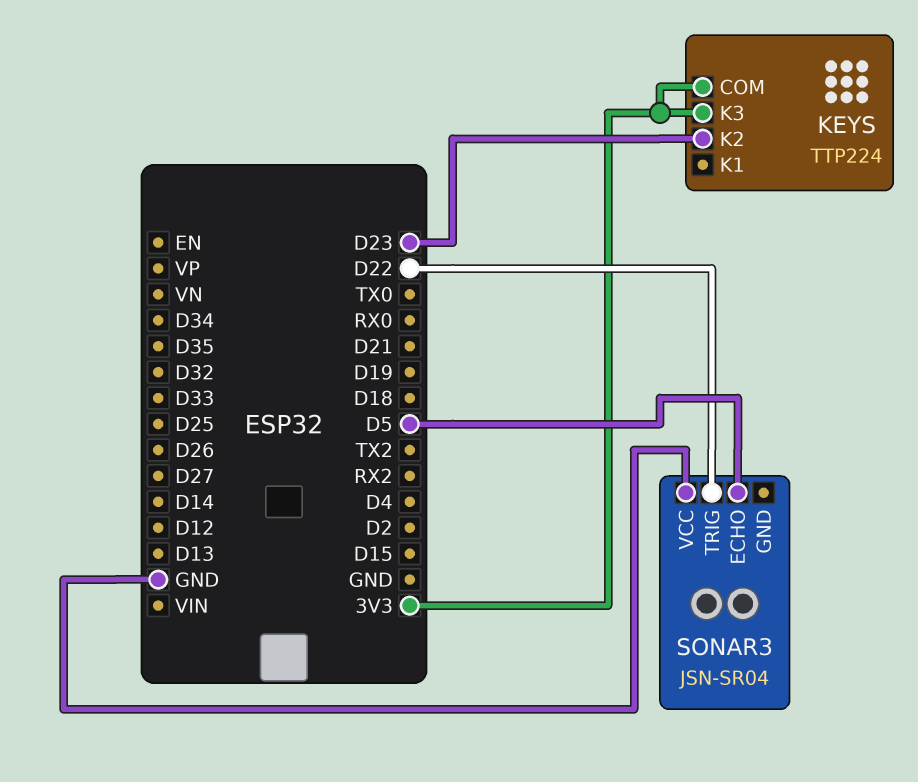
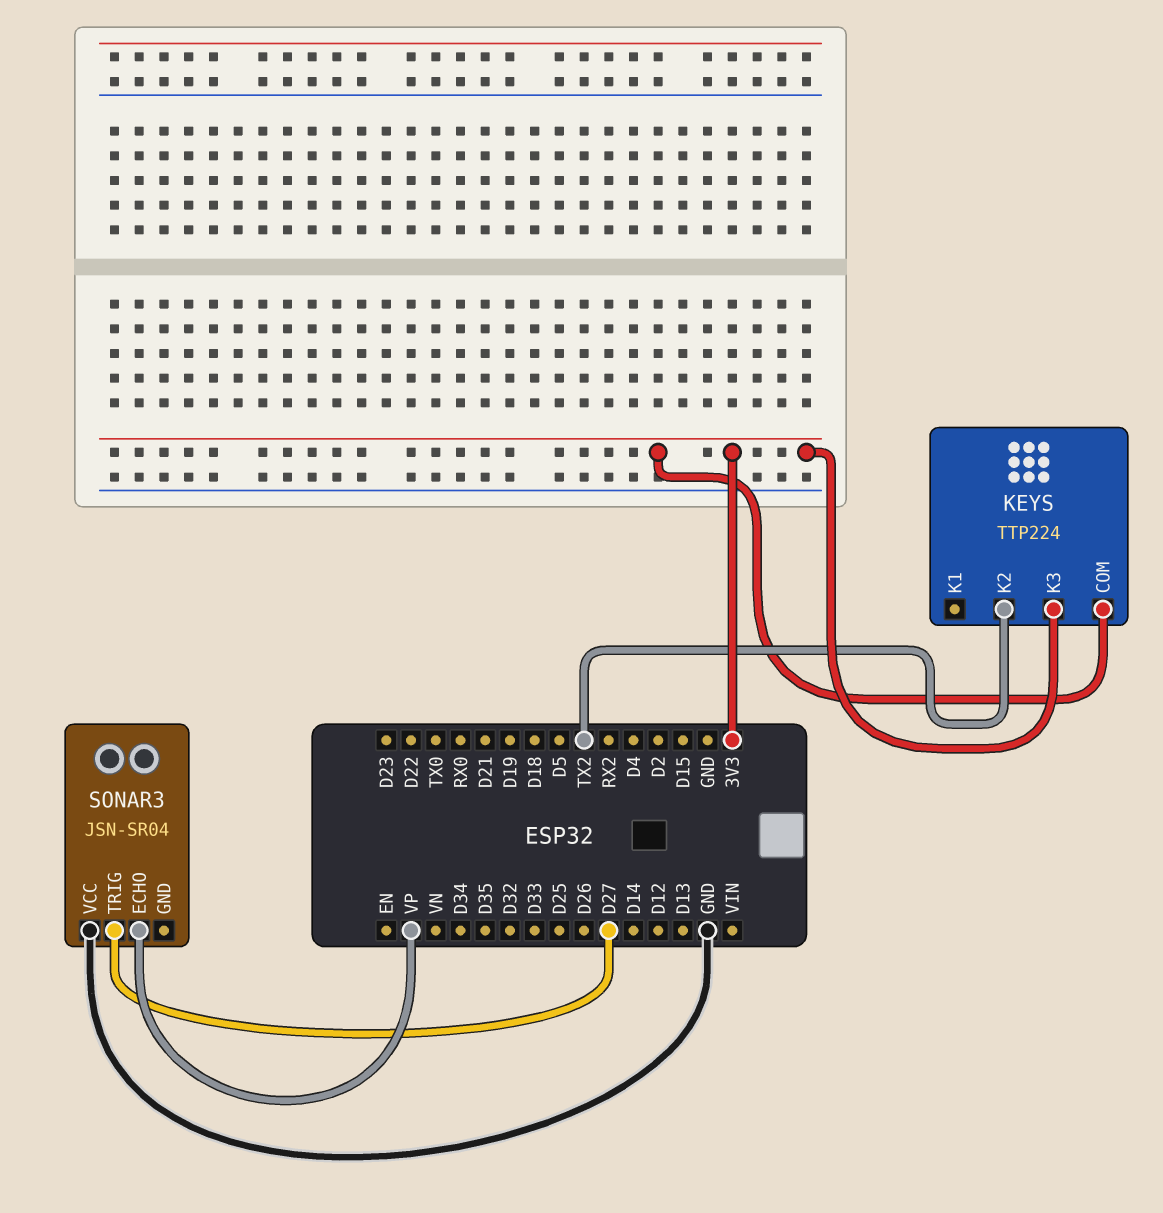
KEYS pin K2: D23 -> TX2
SONAR3 pin ECHO: D5 -> VP
SONAR3 pin TRIG: D22 -> D27

